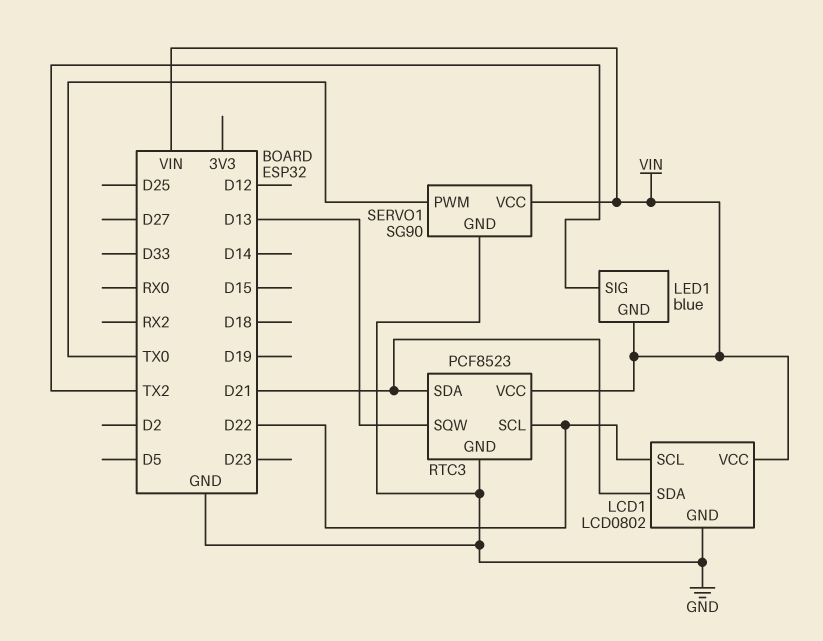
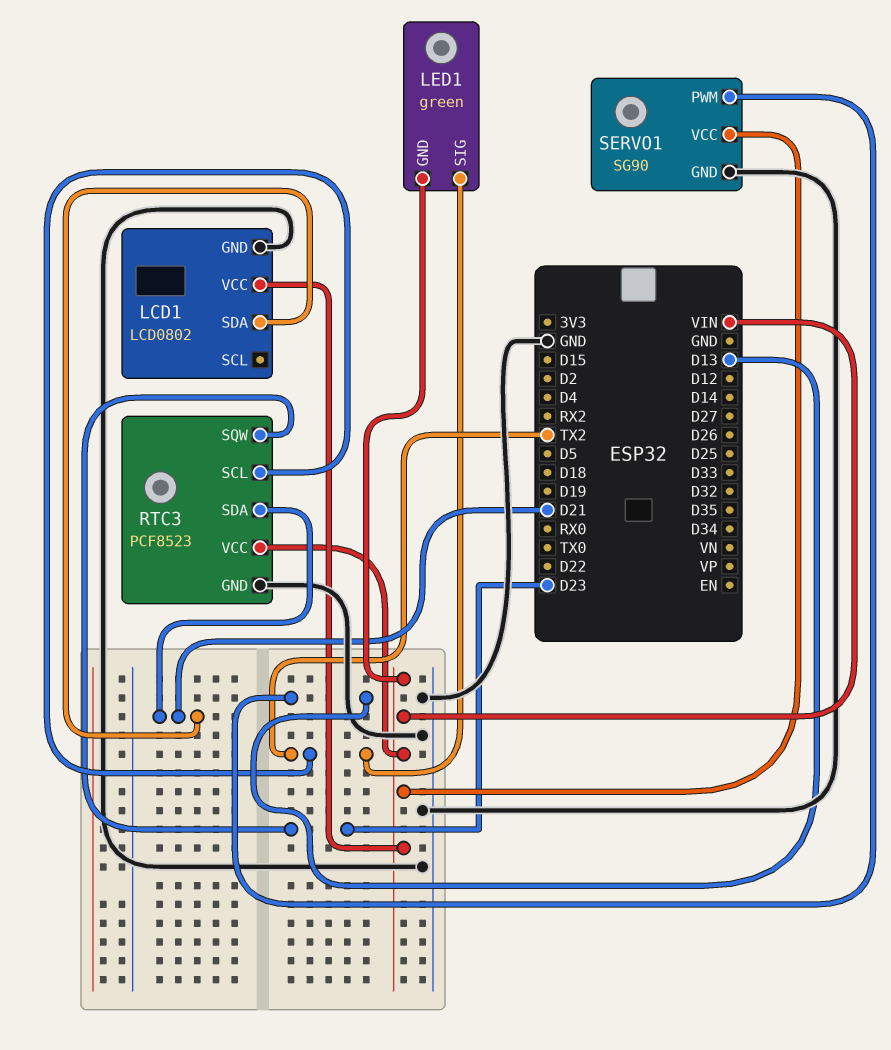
LCD1 pin SCL: D22 -> none
LED1: blue -> green
RTC3 pin SCL: D22 -> TX2
RTC3 pin SQW: D13 -> D23
SERVO1 pin PWM: TX0 -> D13

